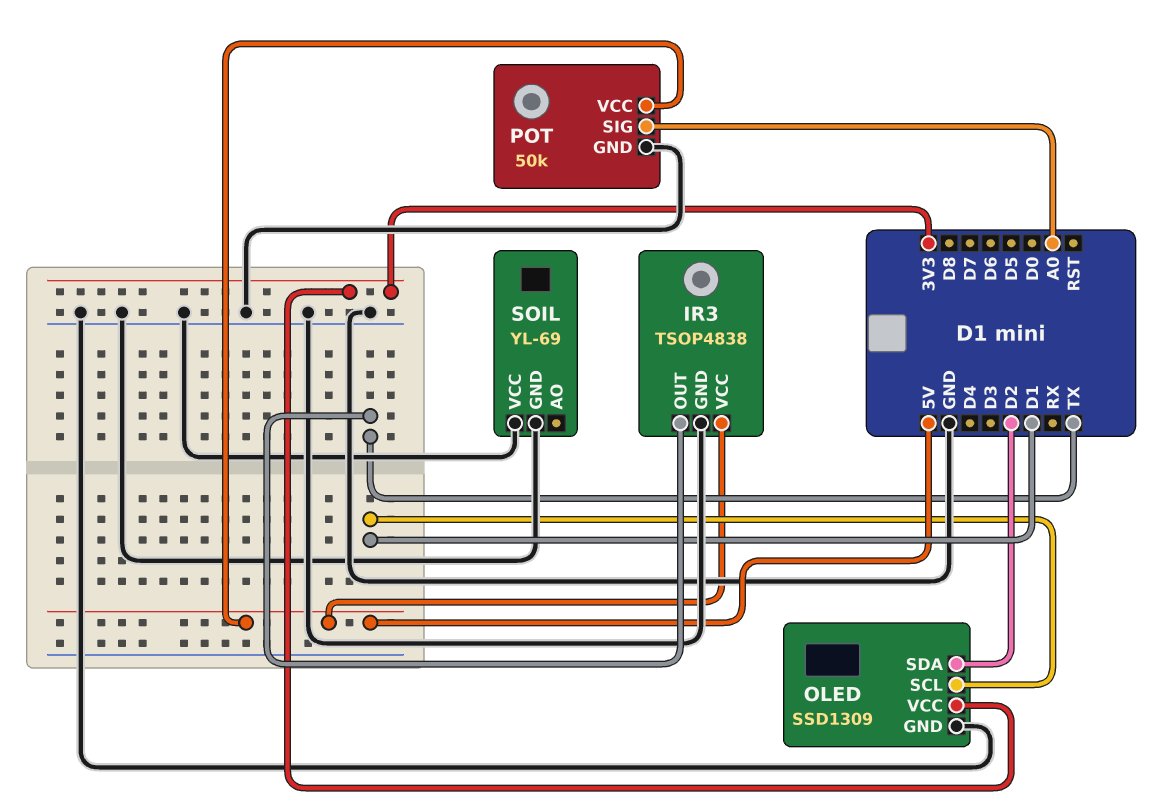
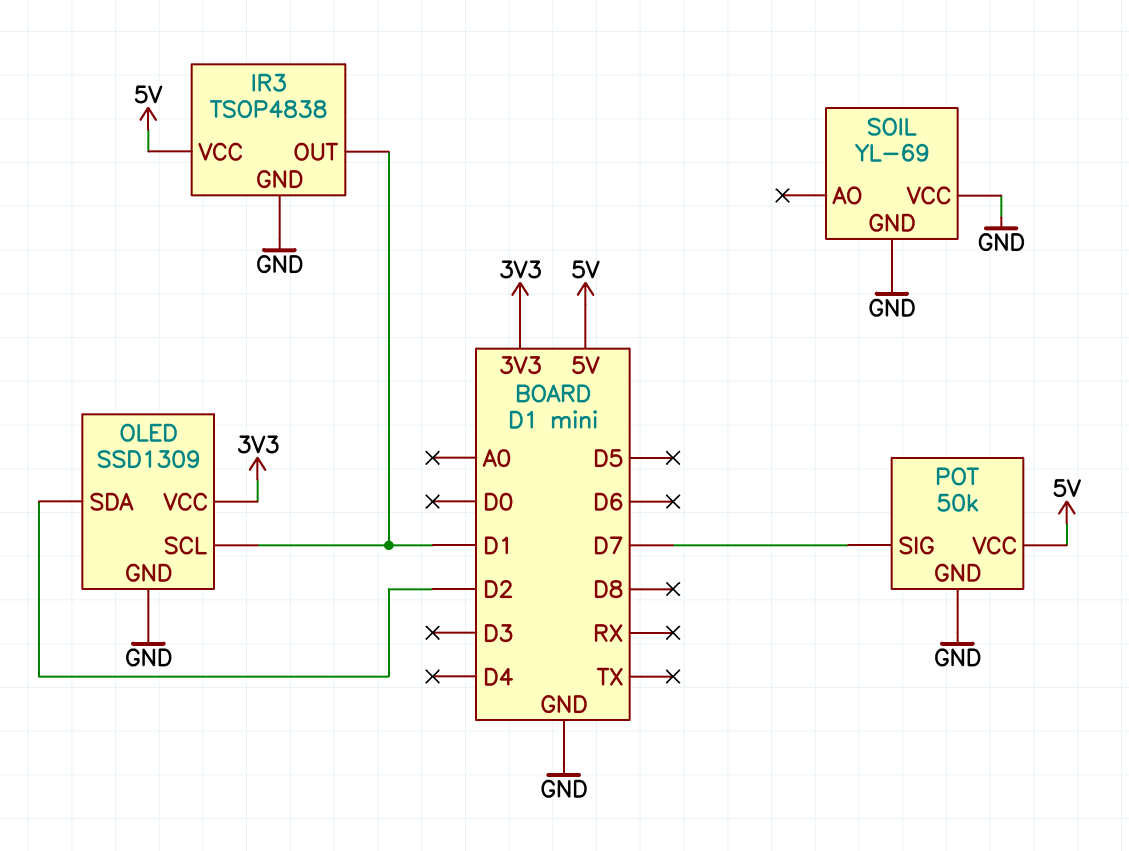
IR3 pin OUT: TX -> D1
POT pin SIG: A0 -> D7

